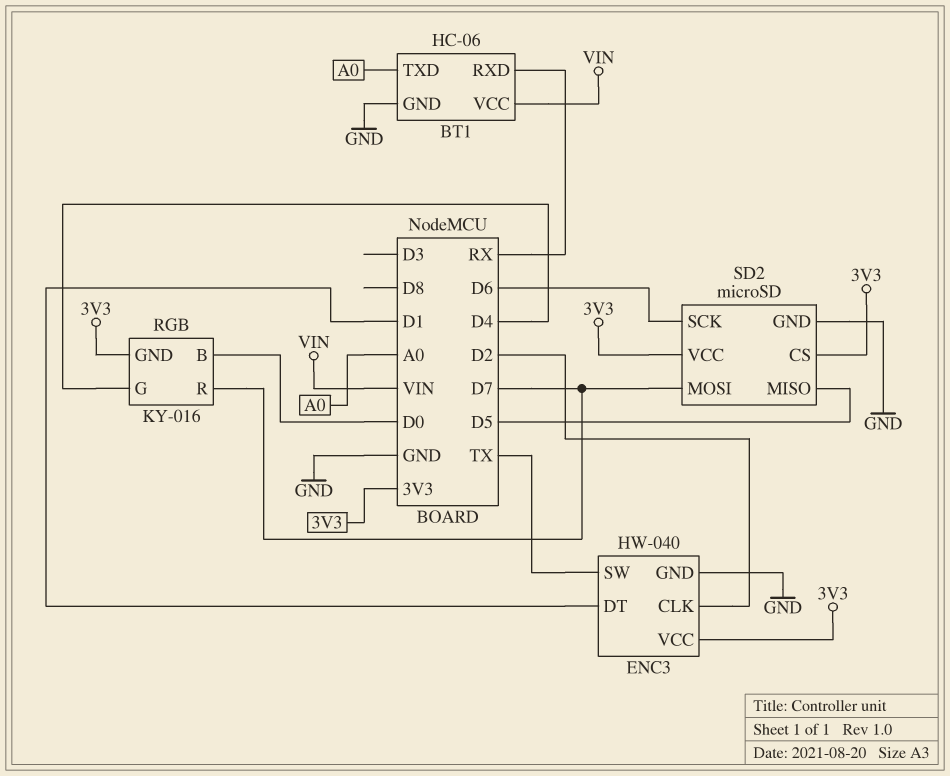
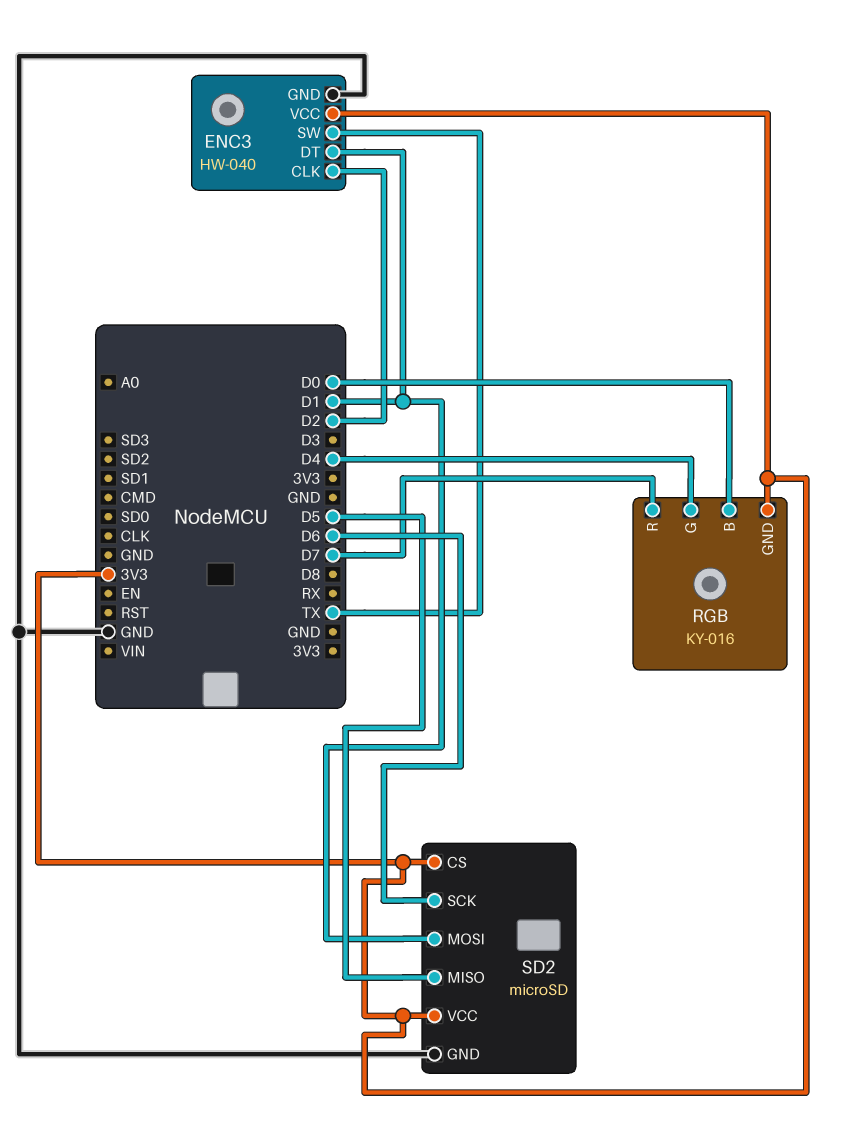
BT1: HC-06 -> none
BT1 pin GND: GND -> none
BT1 pin RXD: RX -> none
BT1 pin TXD: A0 -> none
BT1 pin VCC: VIN -> none
SD2 pin MOSI: D7 -> D1

